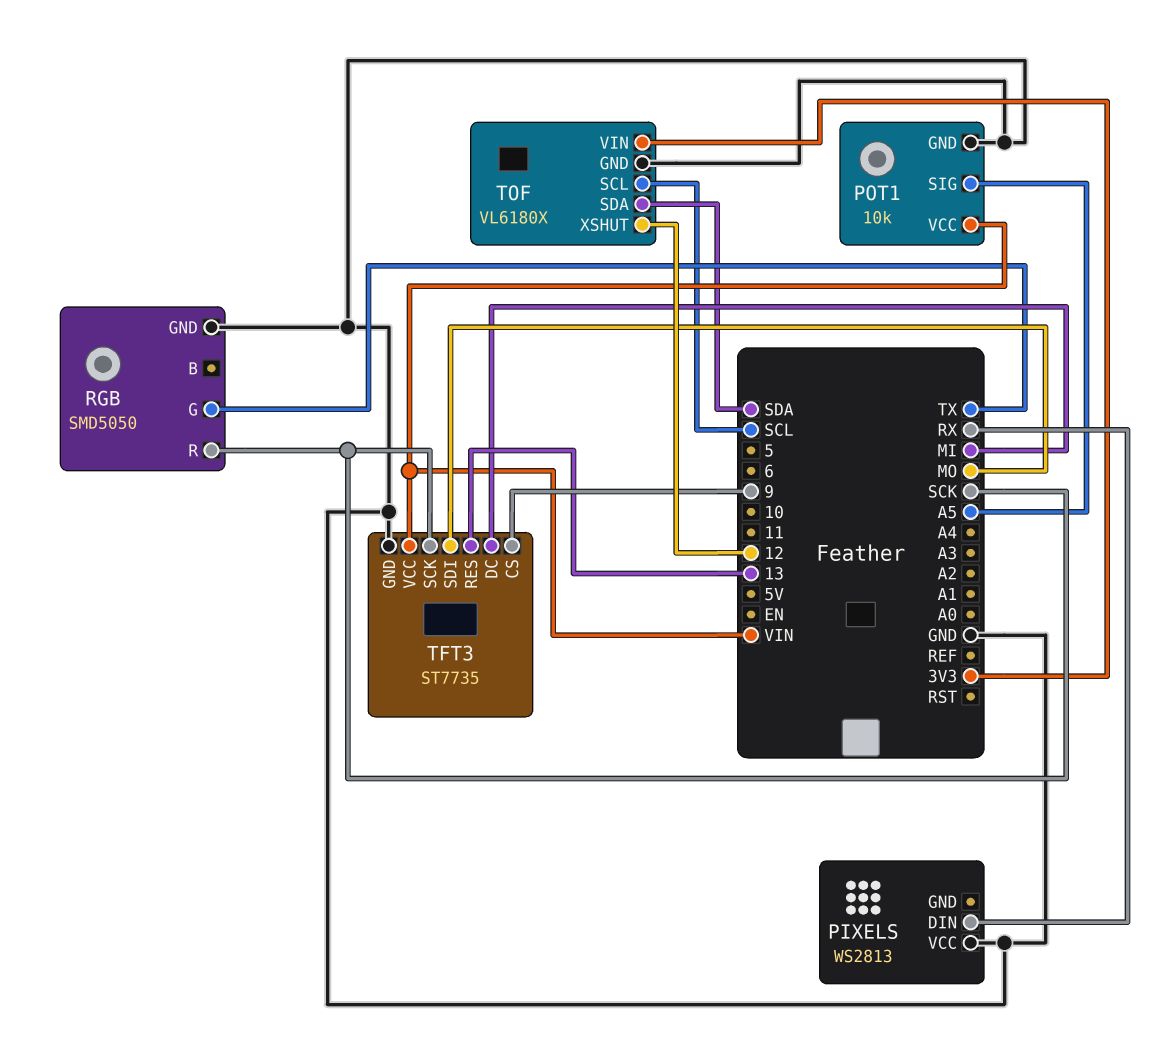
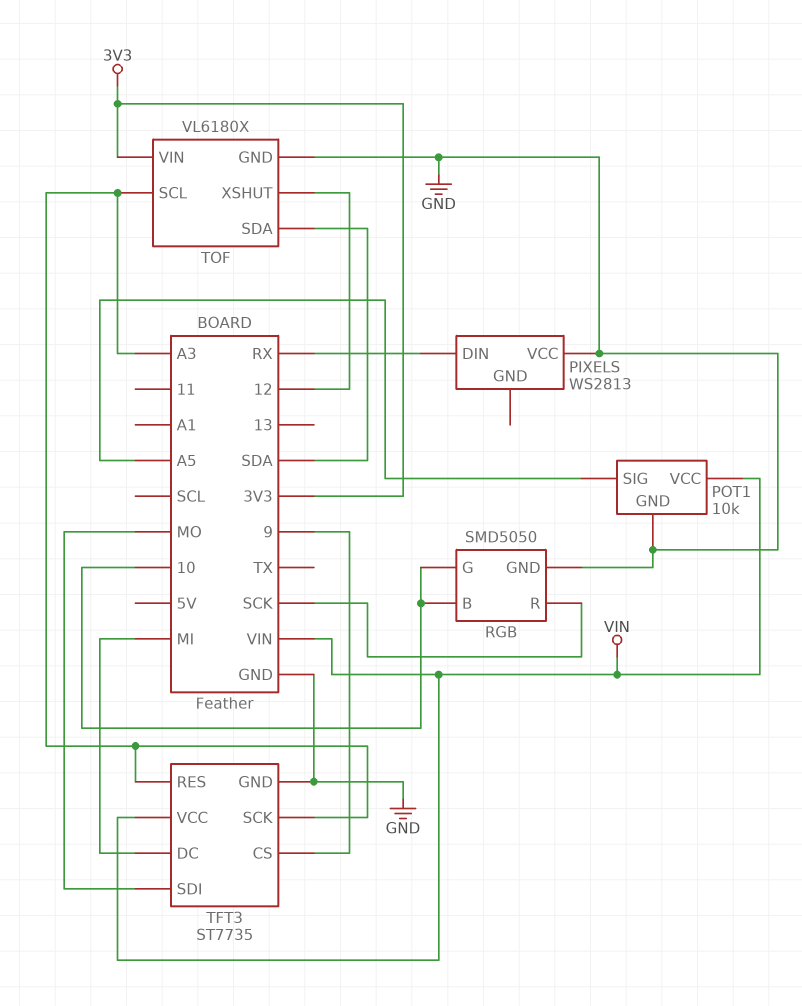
RGB pin B: none -> 10
RGB pin G: TX -> 10
TFT3 pin RES: 13 -> A3
TFT3 pin SCK: SCK -> A3
TOF pin SCL: SCL -> A3

